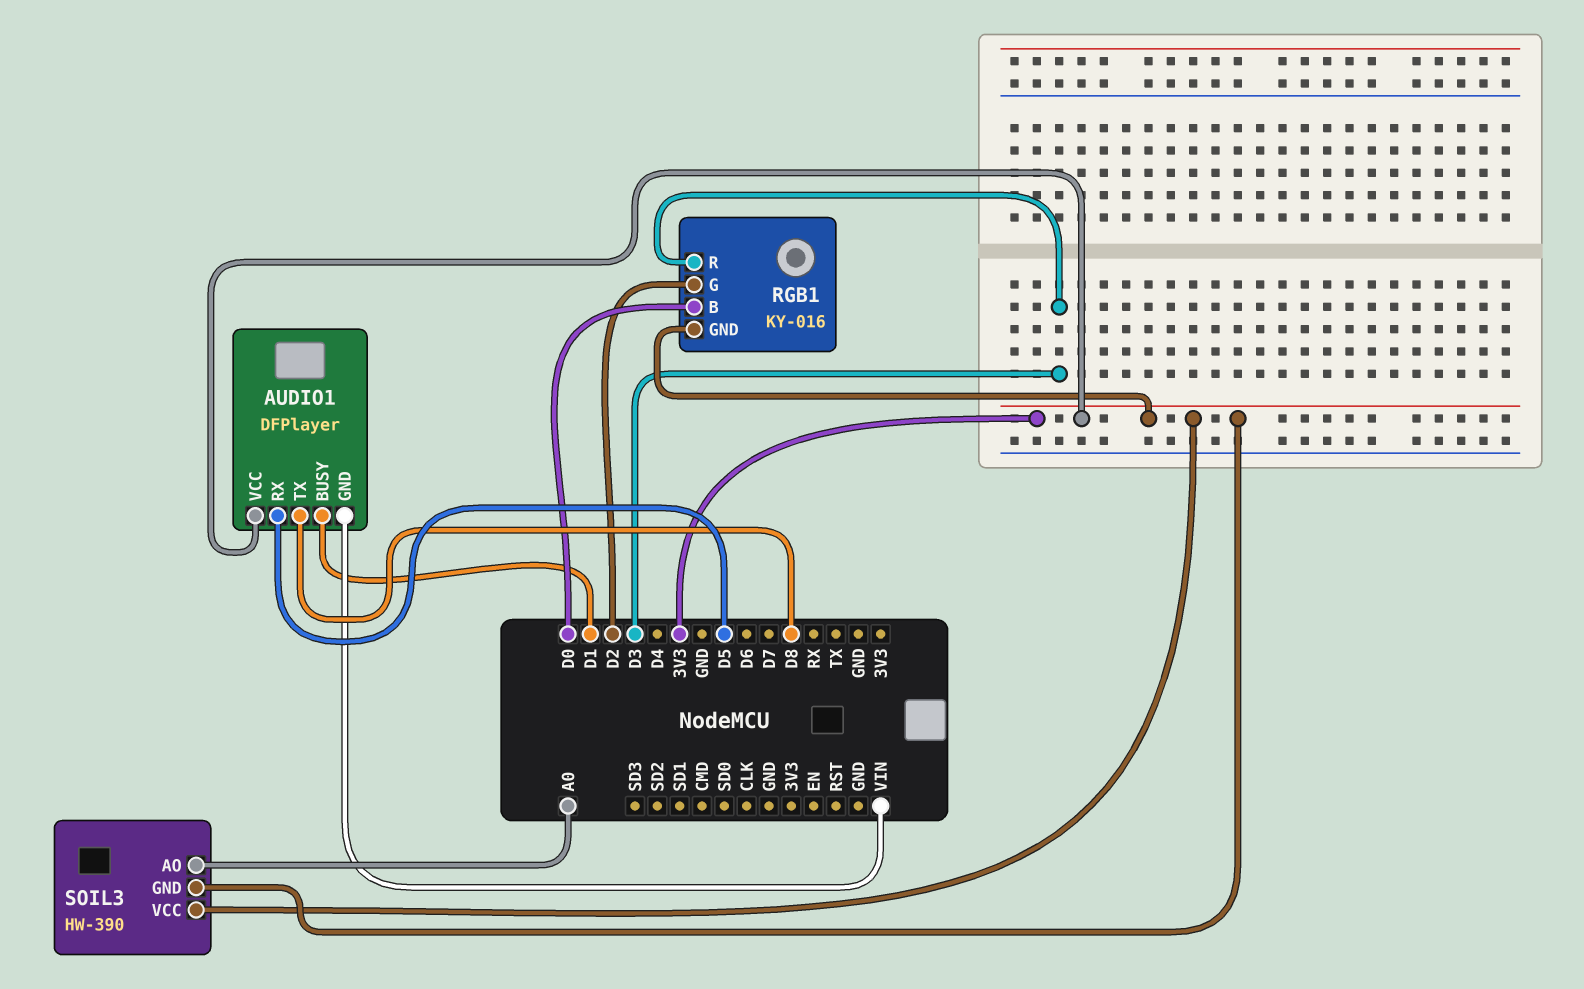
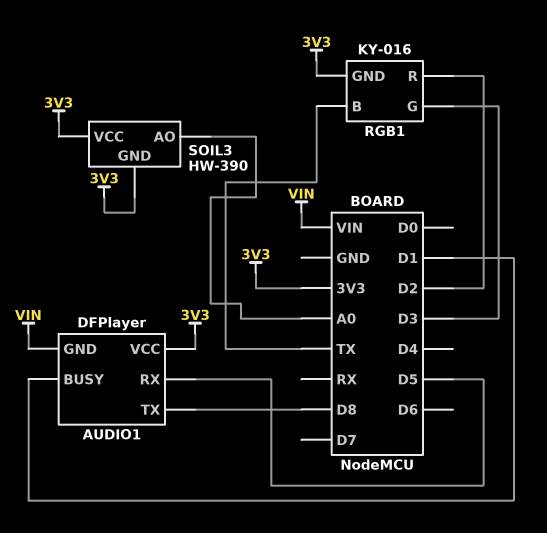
RGB1 pin B: D0 -> TX
RGB1 pin G: D2 -> D3
RGB1 pin R: D3 -> D2

